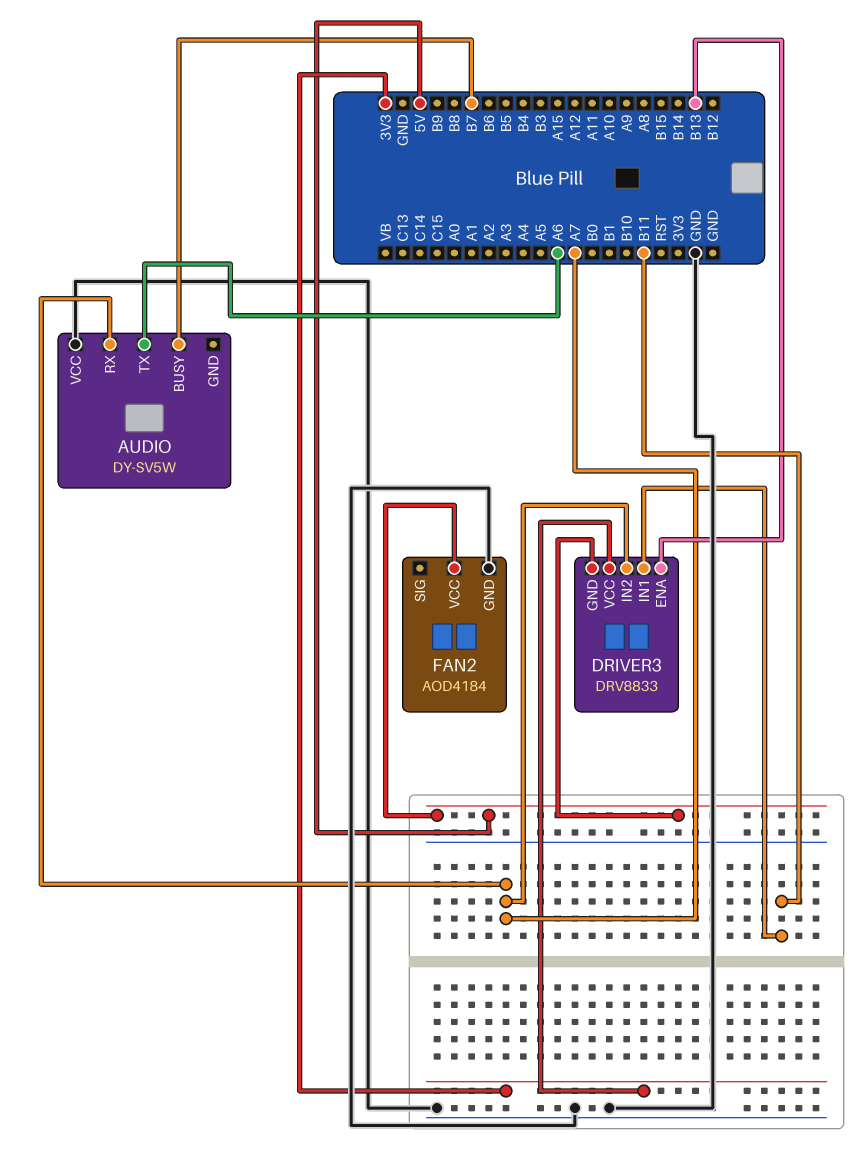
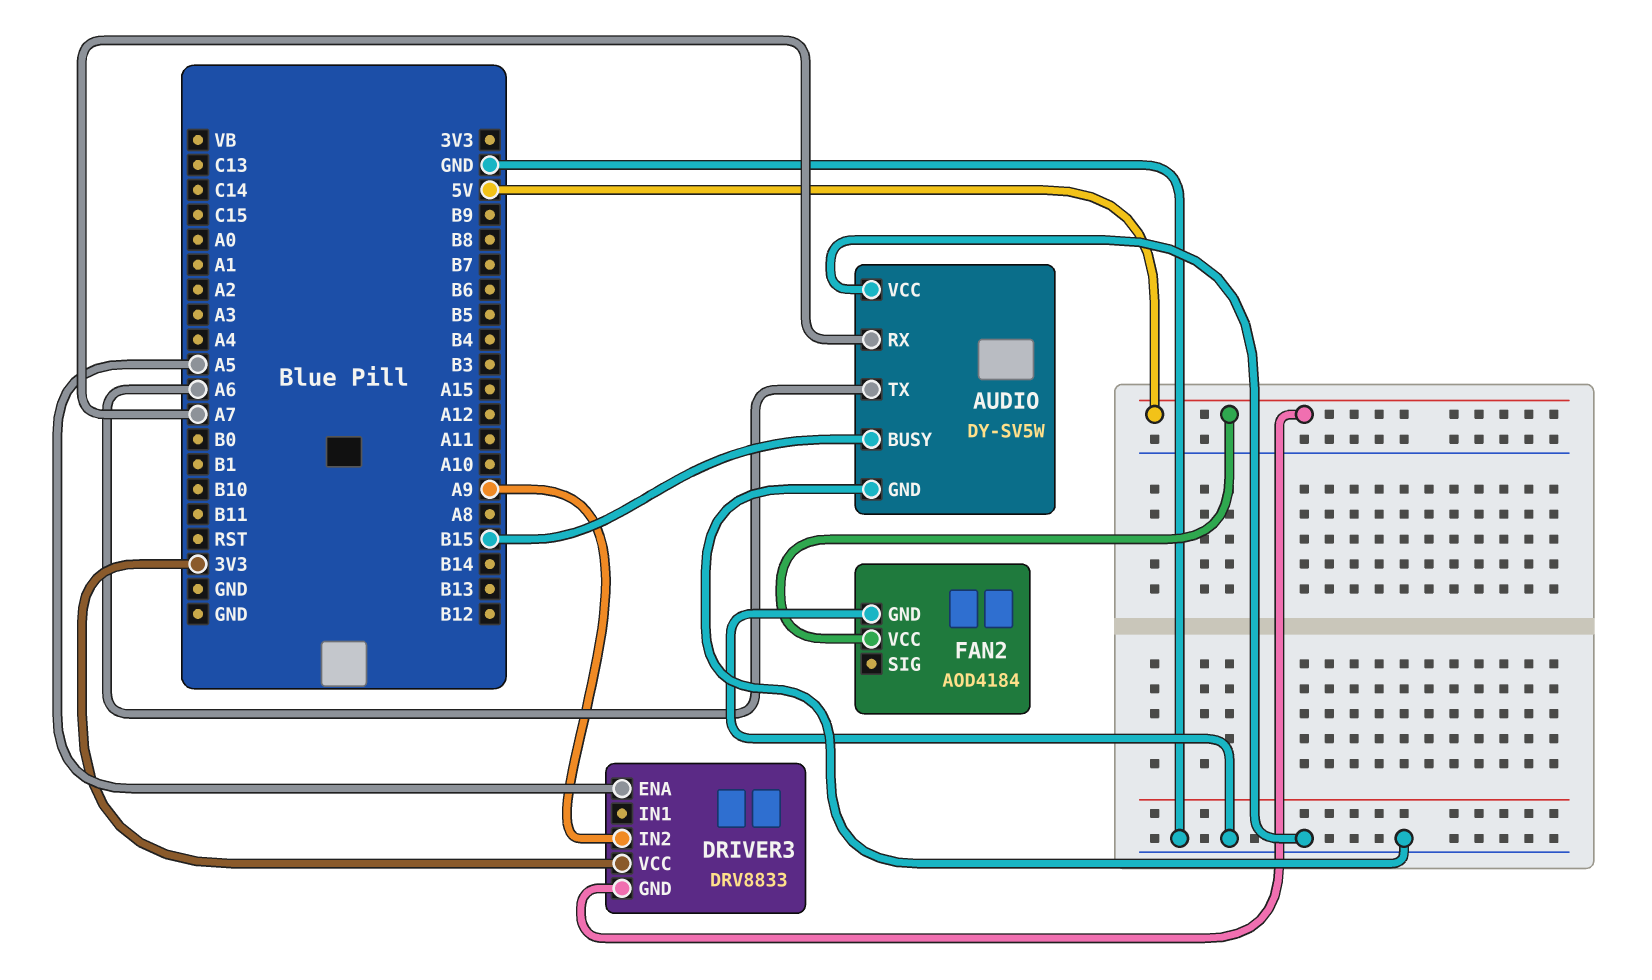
AUDIO pin BUSY: B7 -> B15
AUDIO pin GND: none -> GND
DRIVER3 pin ENA: B13 -> A5
DRIVER3 pin IN1: B11 -> none
DRIVER3 pin IN2: A7 -> A9

